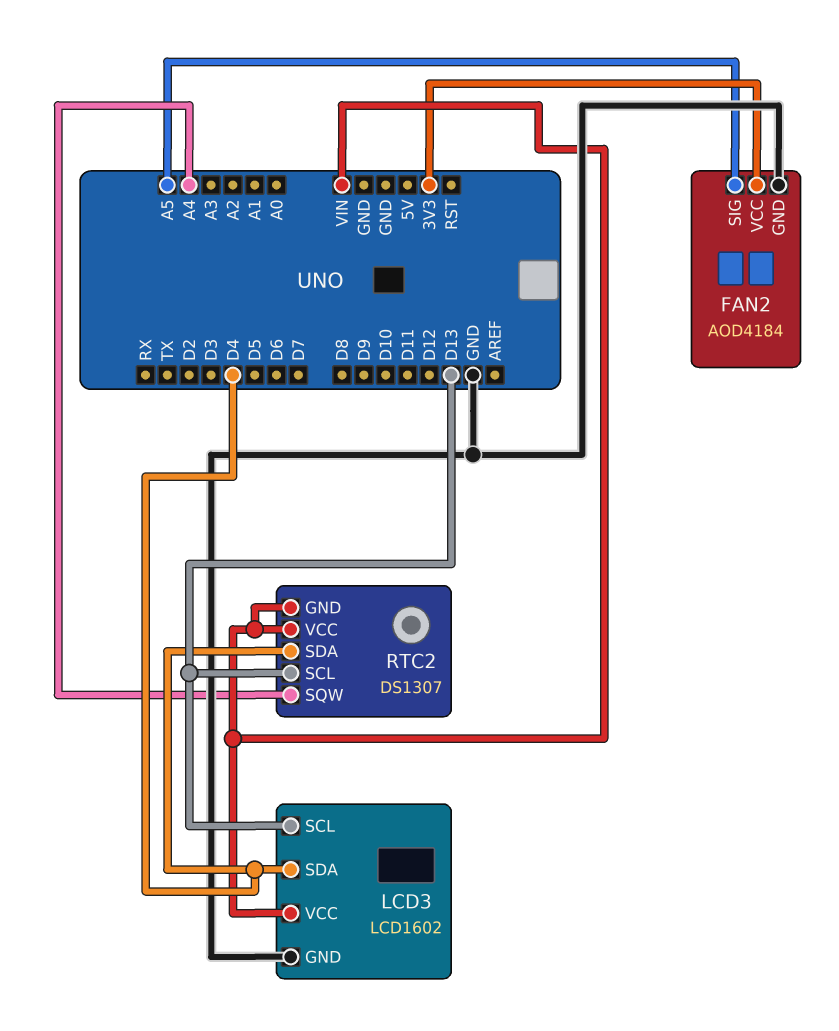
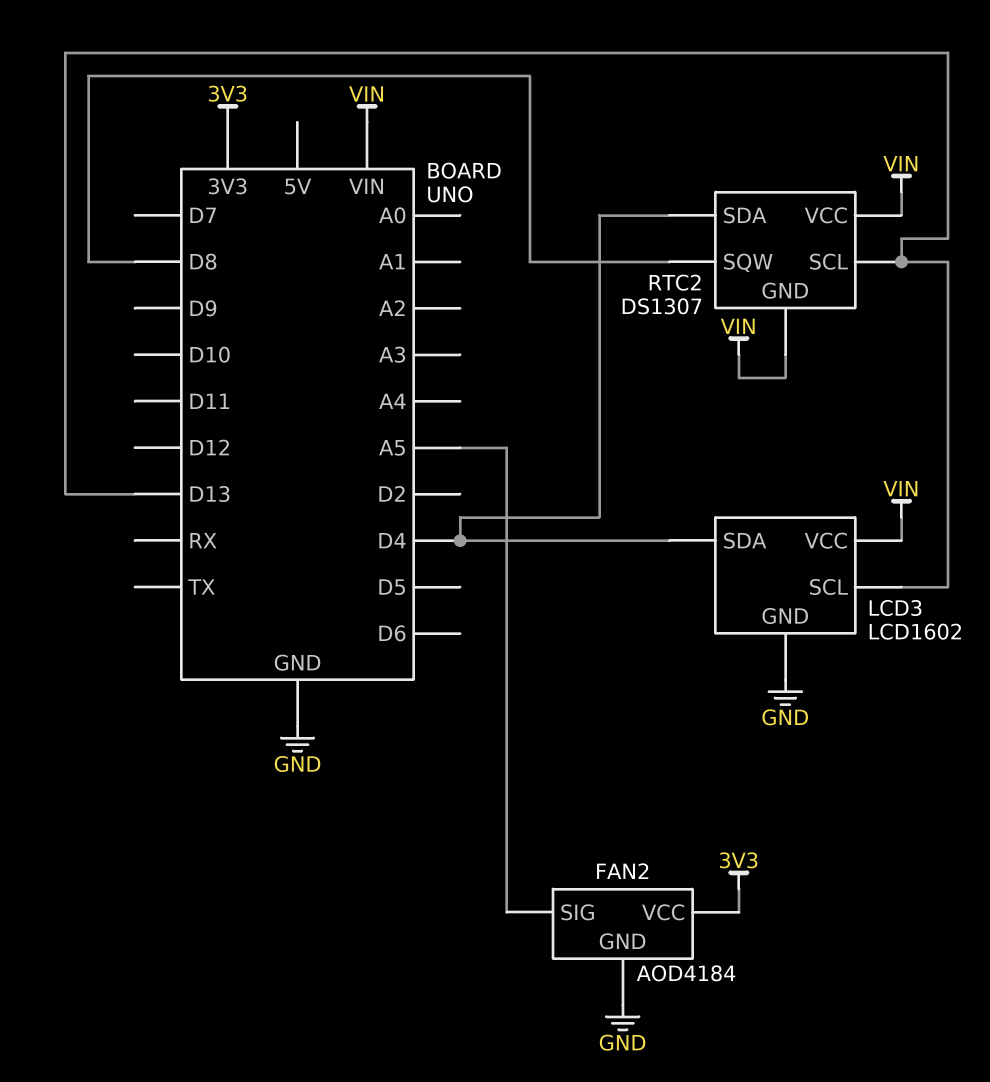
RTC2 pin SQW: A4 -> D8

